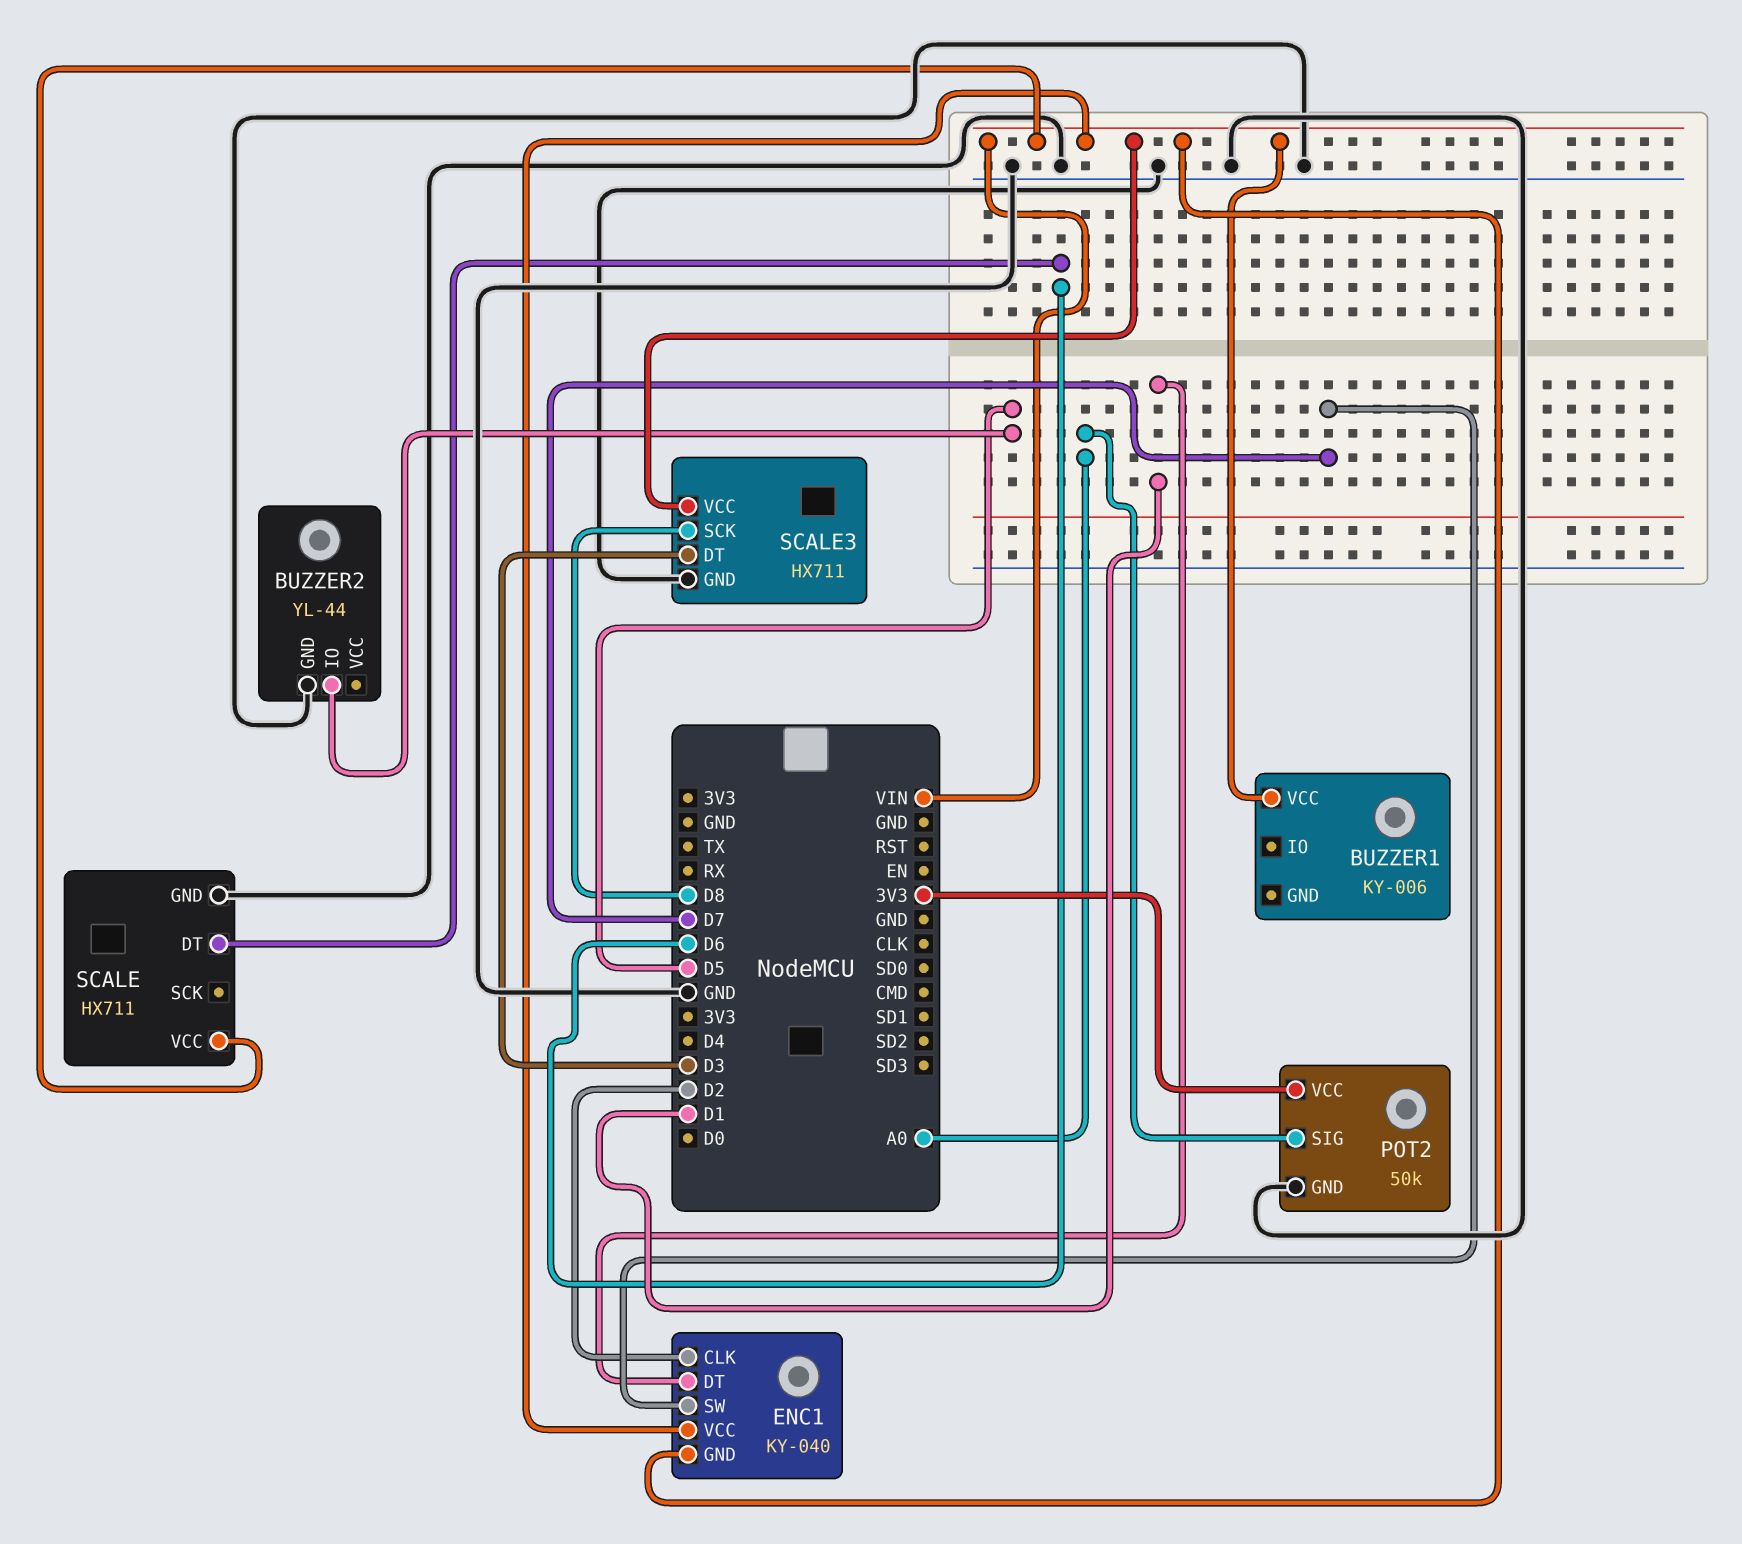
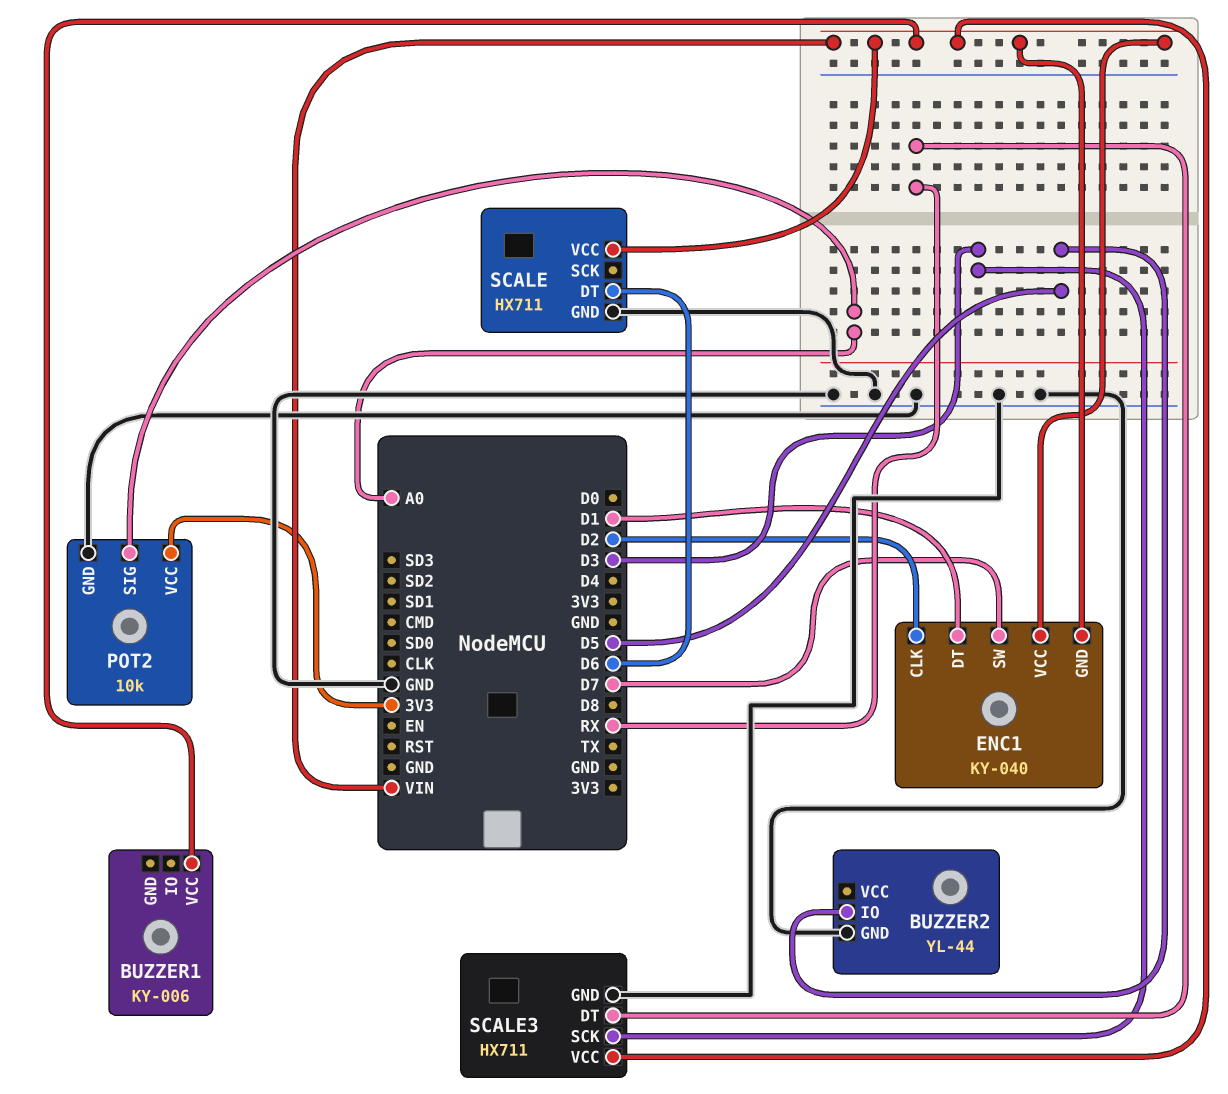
POT2: 50k -> 10k
SCALE3 pin DT: D3 -> RX
SCALE3 pin SCK: D8 -> D3

